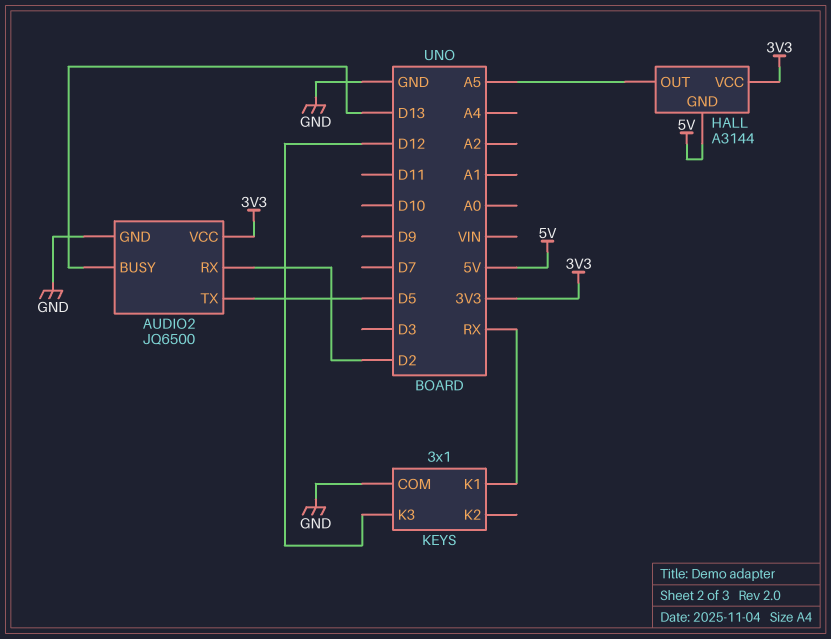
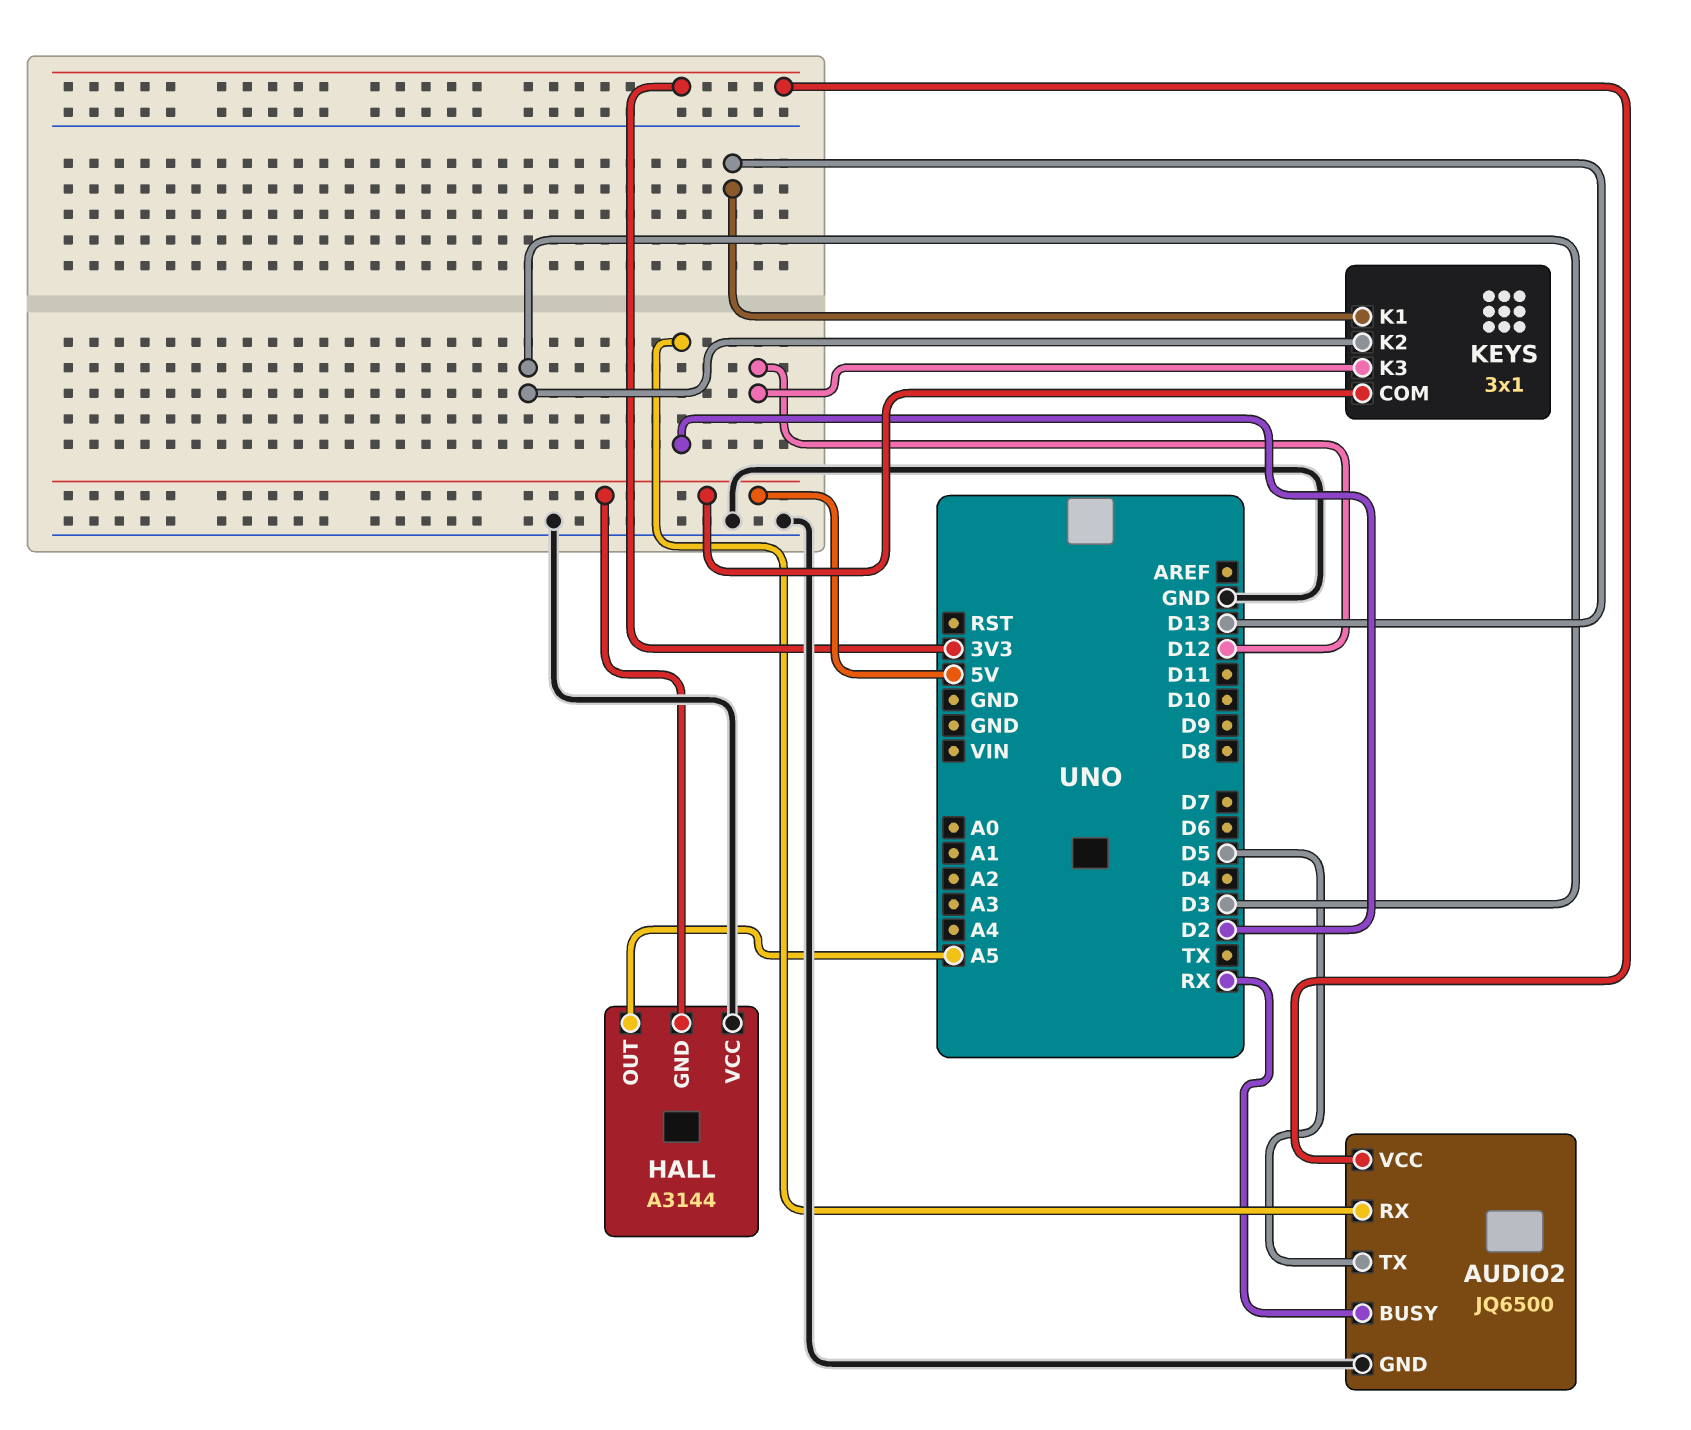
AUDIO2 pin BUSY: D13 -> RX
HALL pin VCC: 3V3 -> GND
KEYS pin COM: GND -> 5V
KEYS pin K1: RX -> D13
KEYS pin K2: none -> D3

